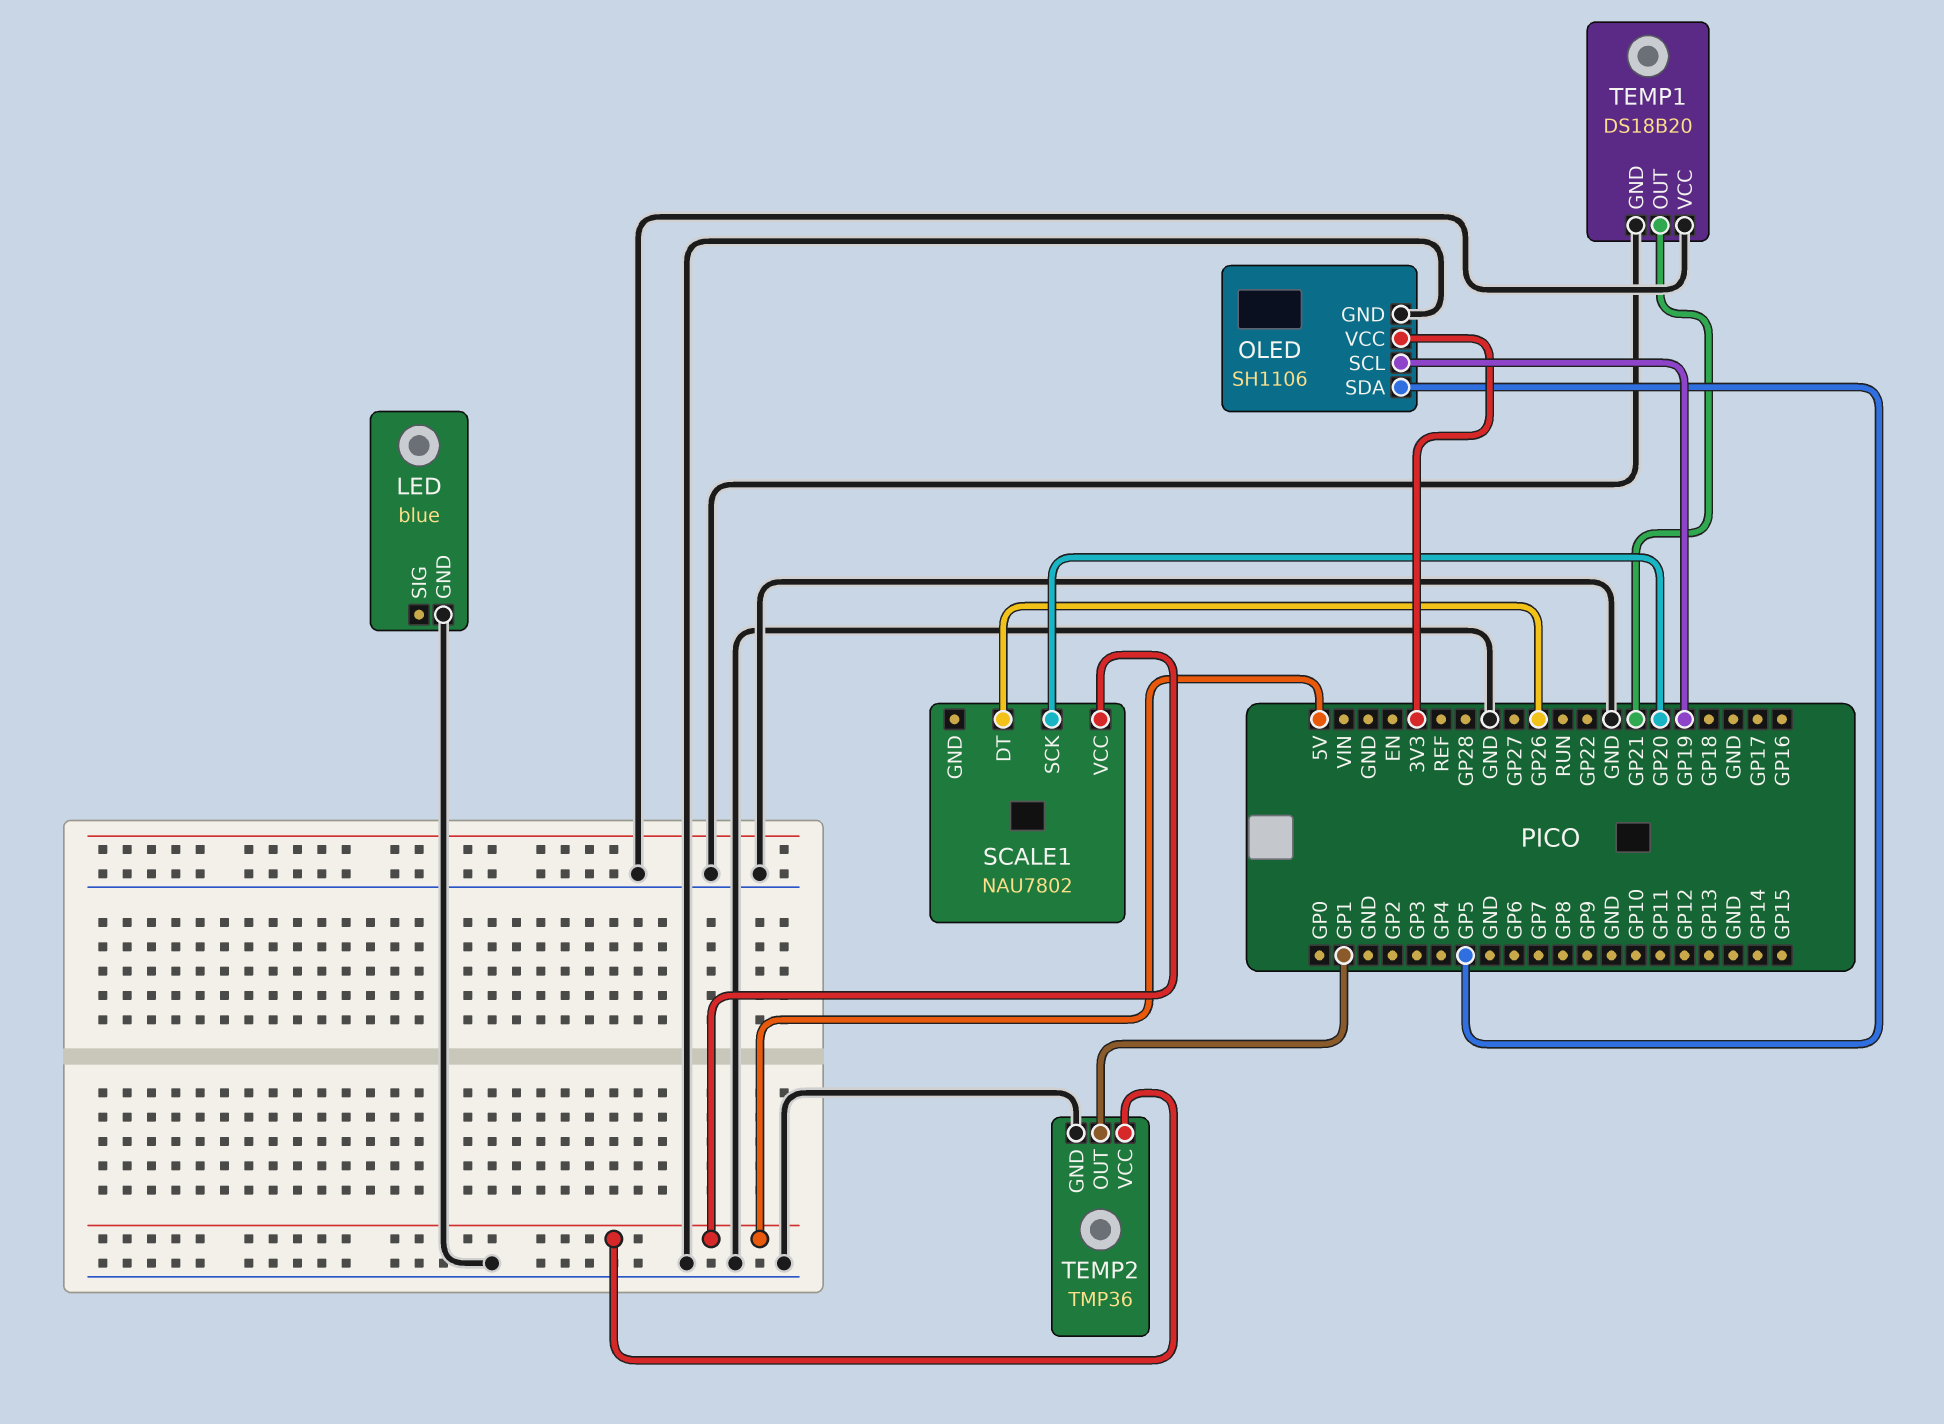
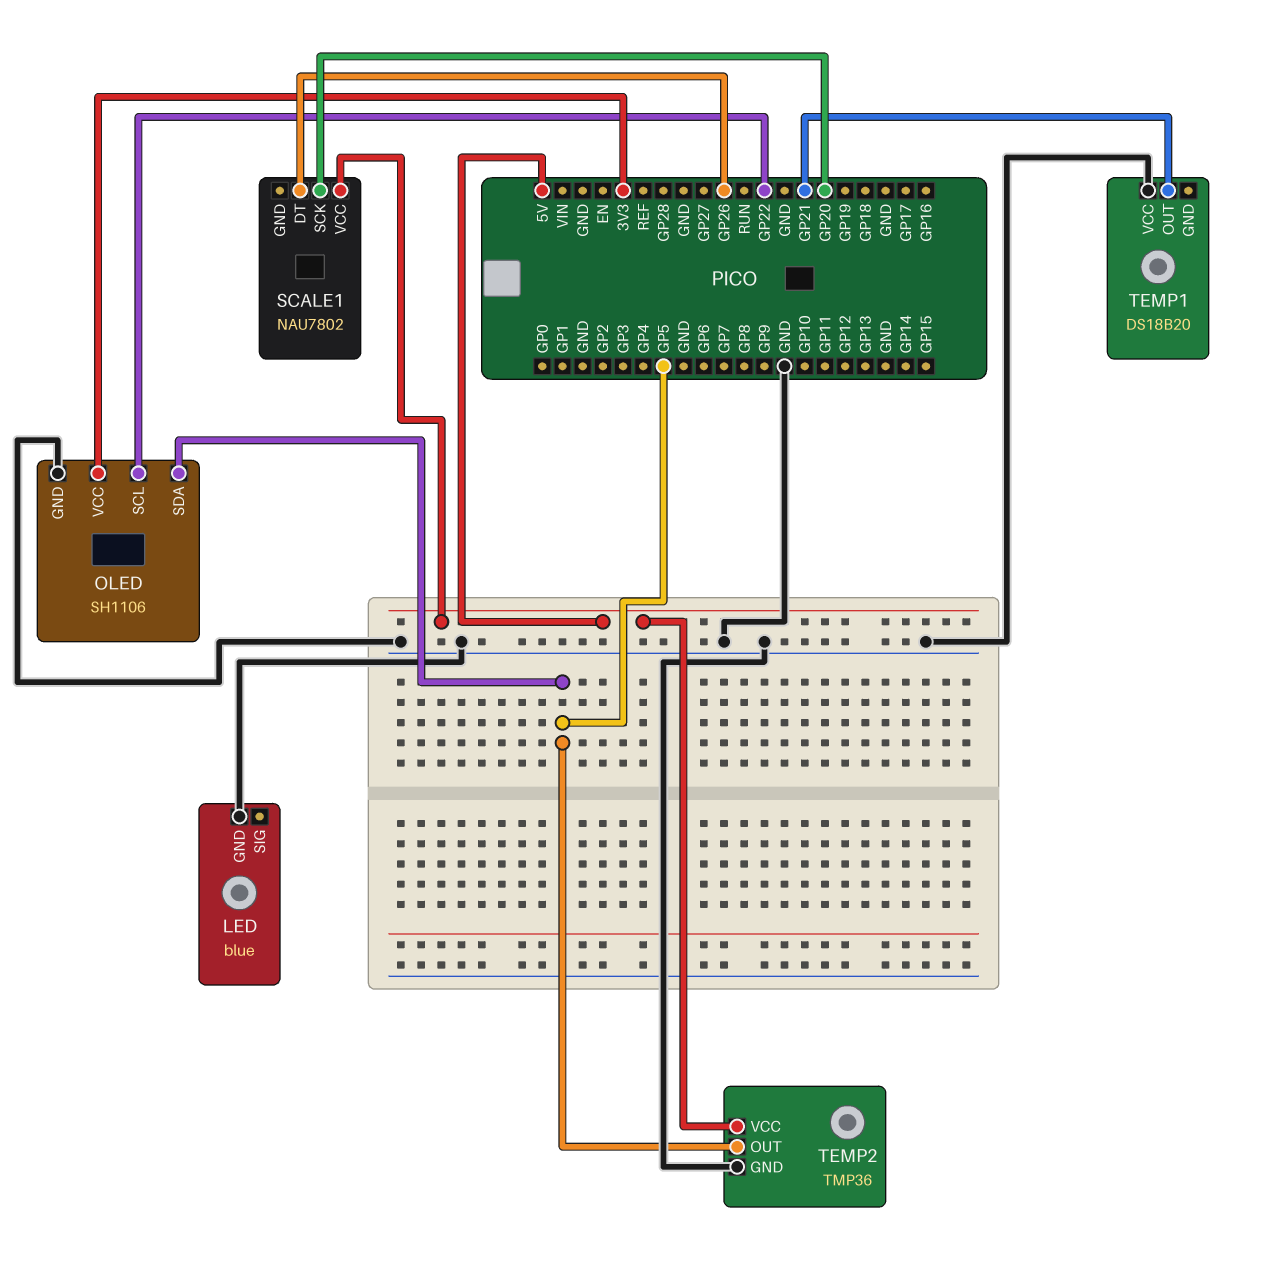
OLED pin SCL: GP19 -> GP22
TEMP1 pin GND: GND -> none
TEMP2 pin OUT: GP1 -> GP5

